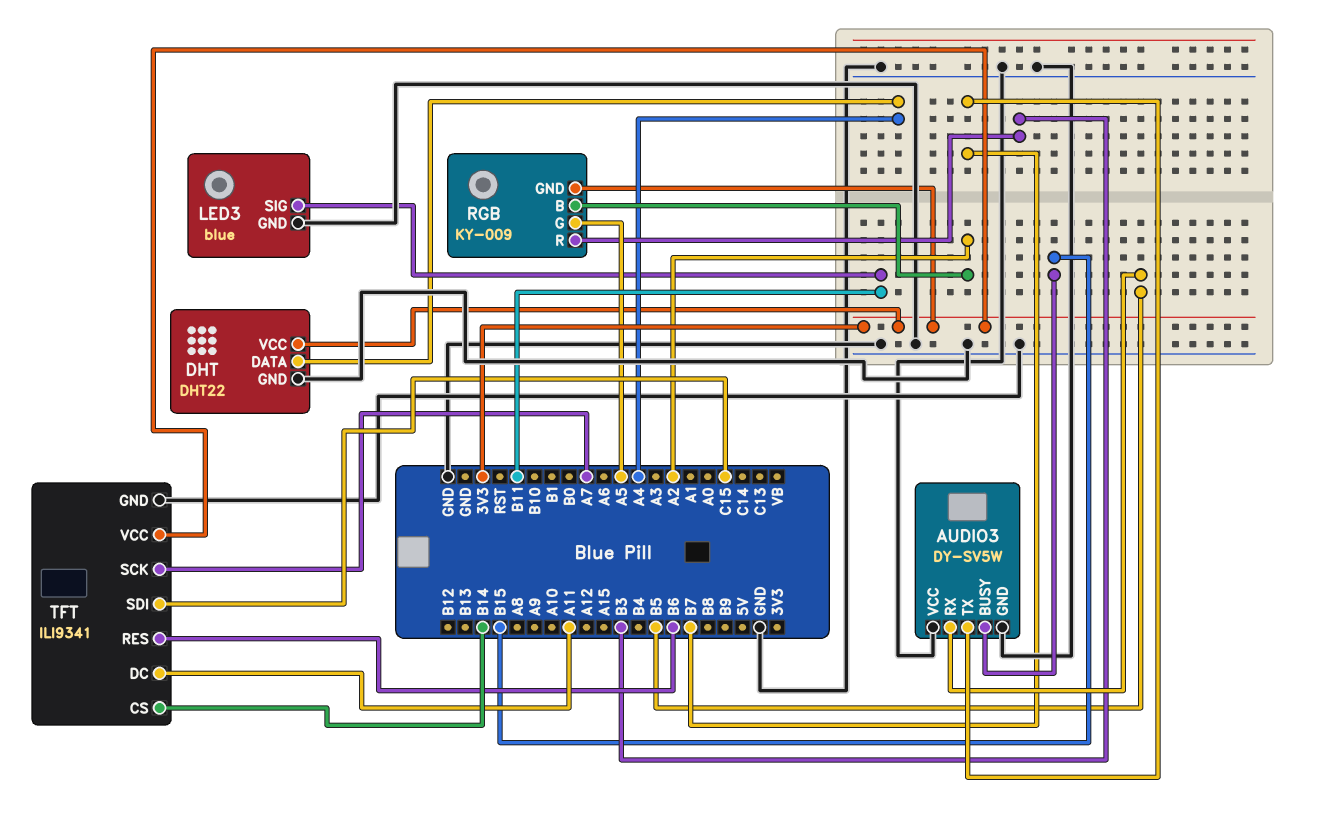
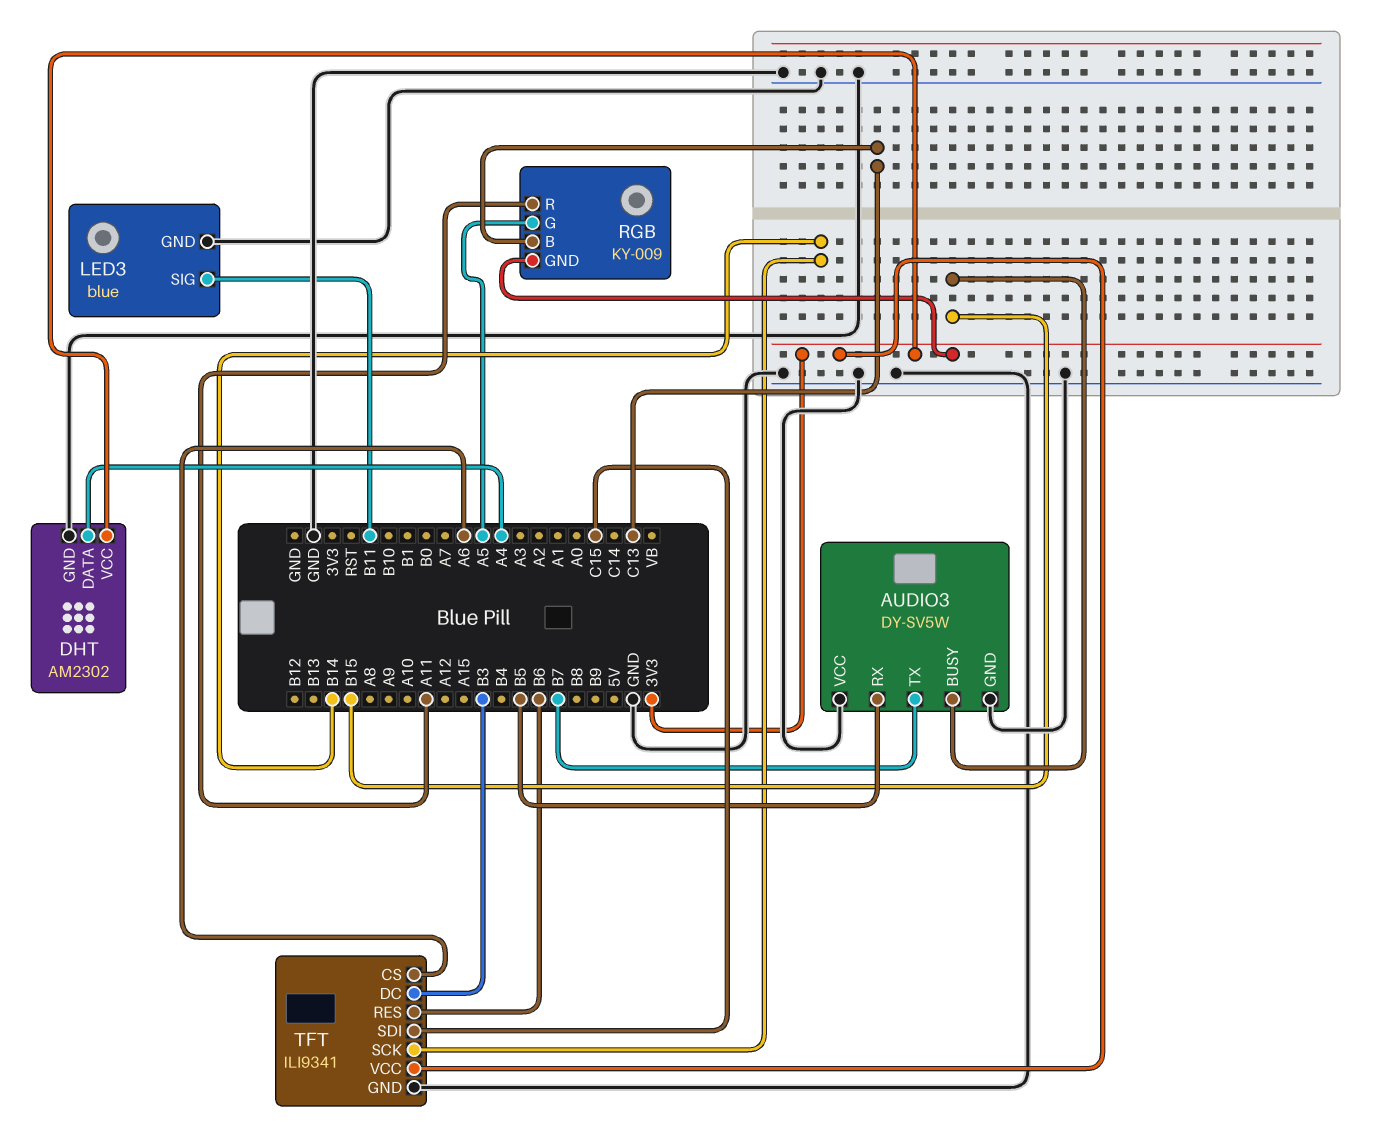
DHT: DHT22 -> AM2302
RGB pin B: A2 -> C13
RGB pin R: B3 -> A11
TFT pin CS: B14 -> A6
TFT pin DC: A11 -> B3
TFT pin SCK: A7 -> B14

